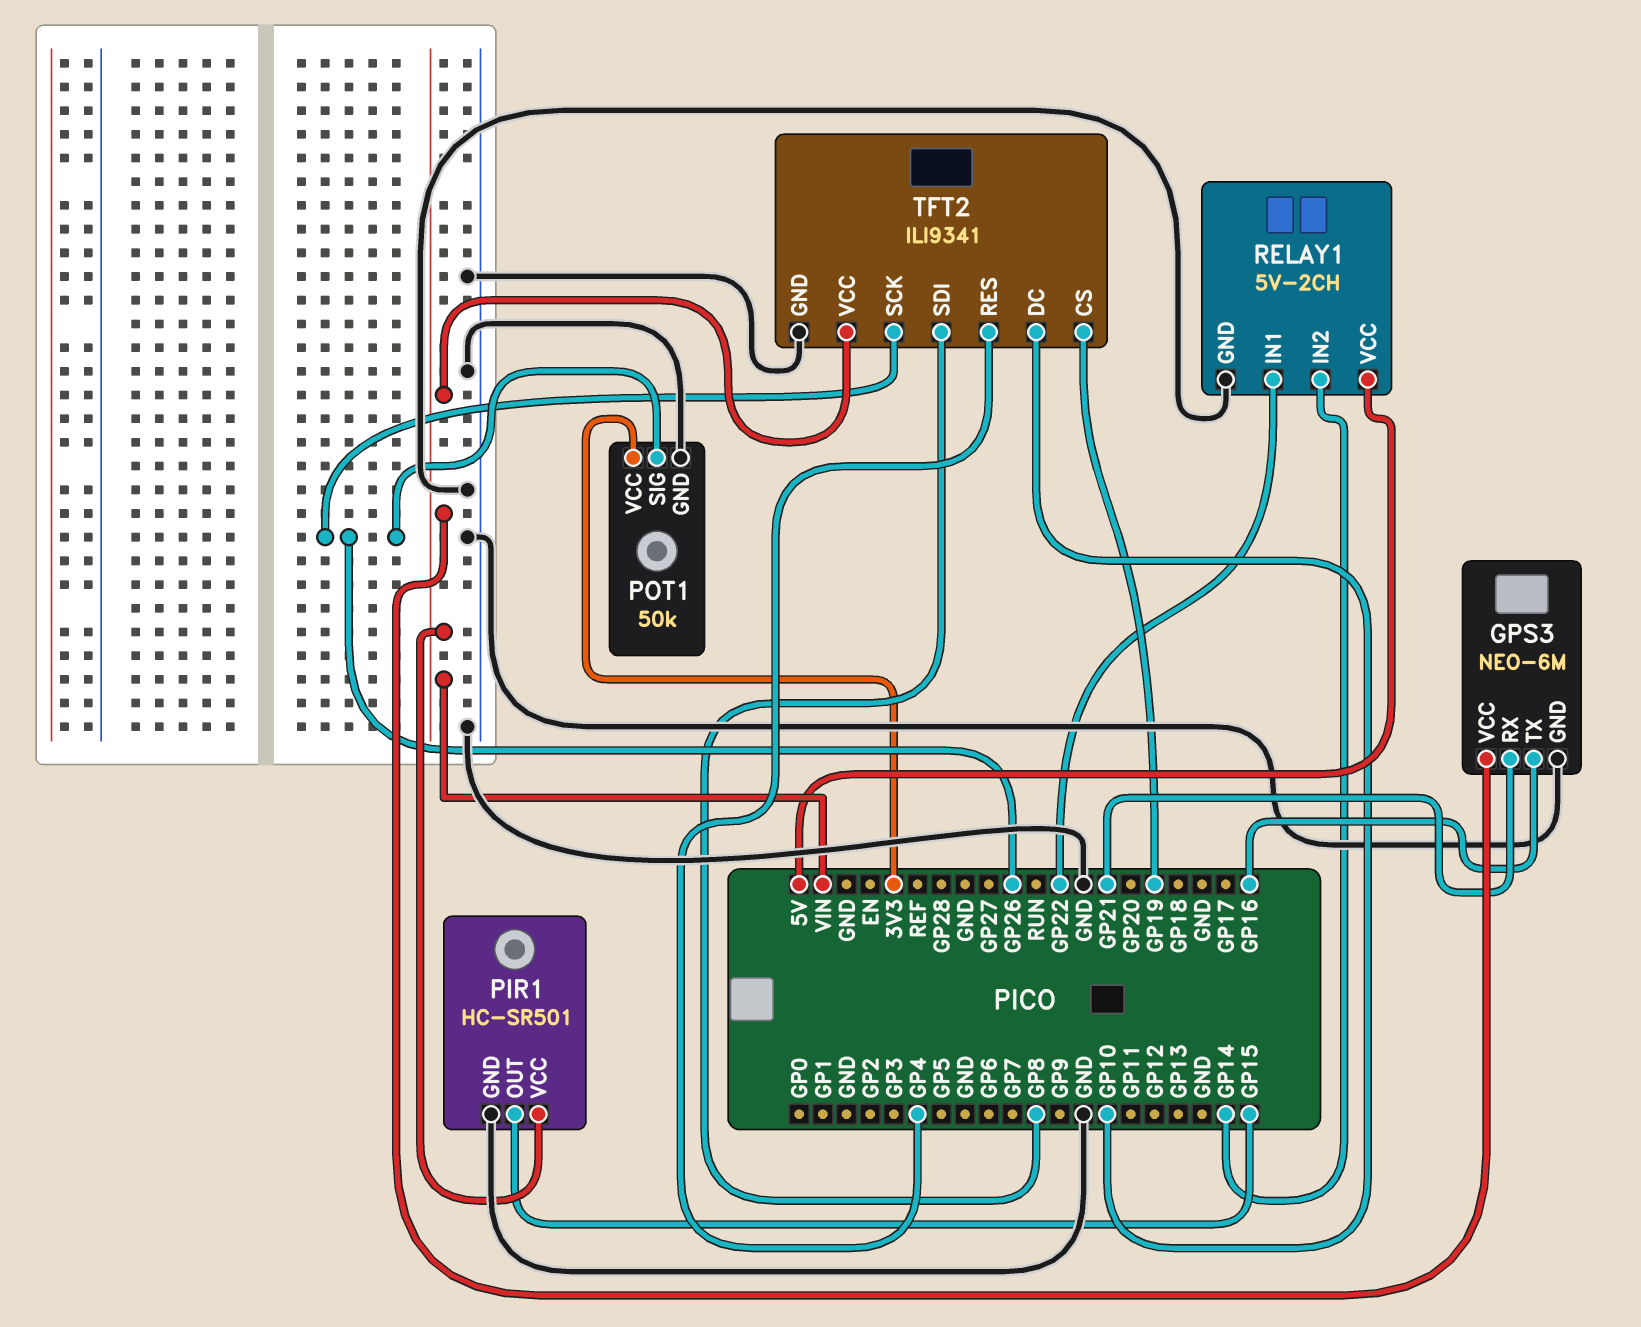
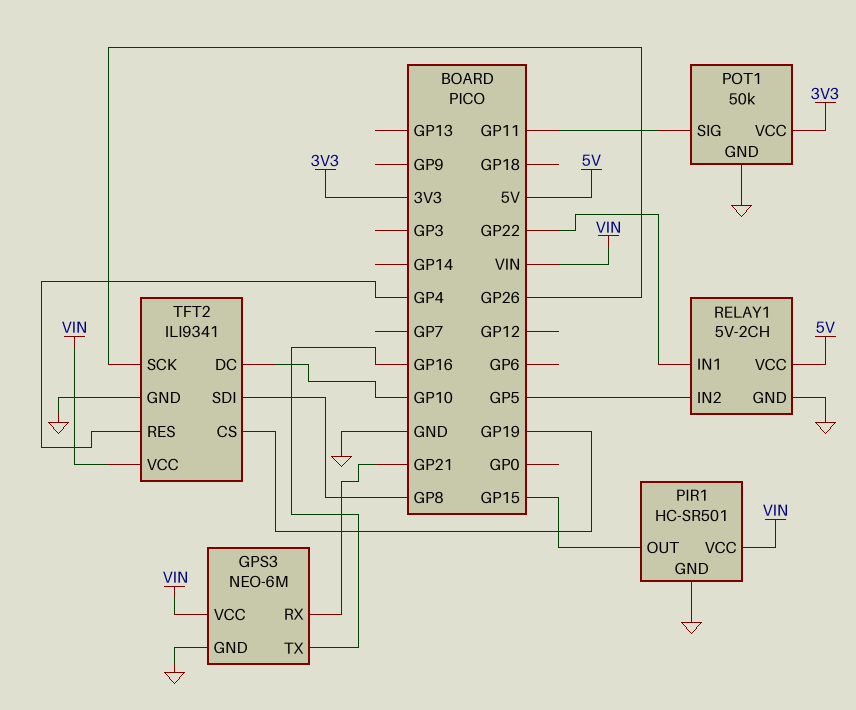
POT1 pin SIG: GP26 -> GP11
RELAY1 pin IN2: GP14 -> GP5

